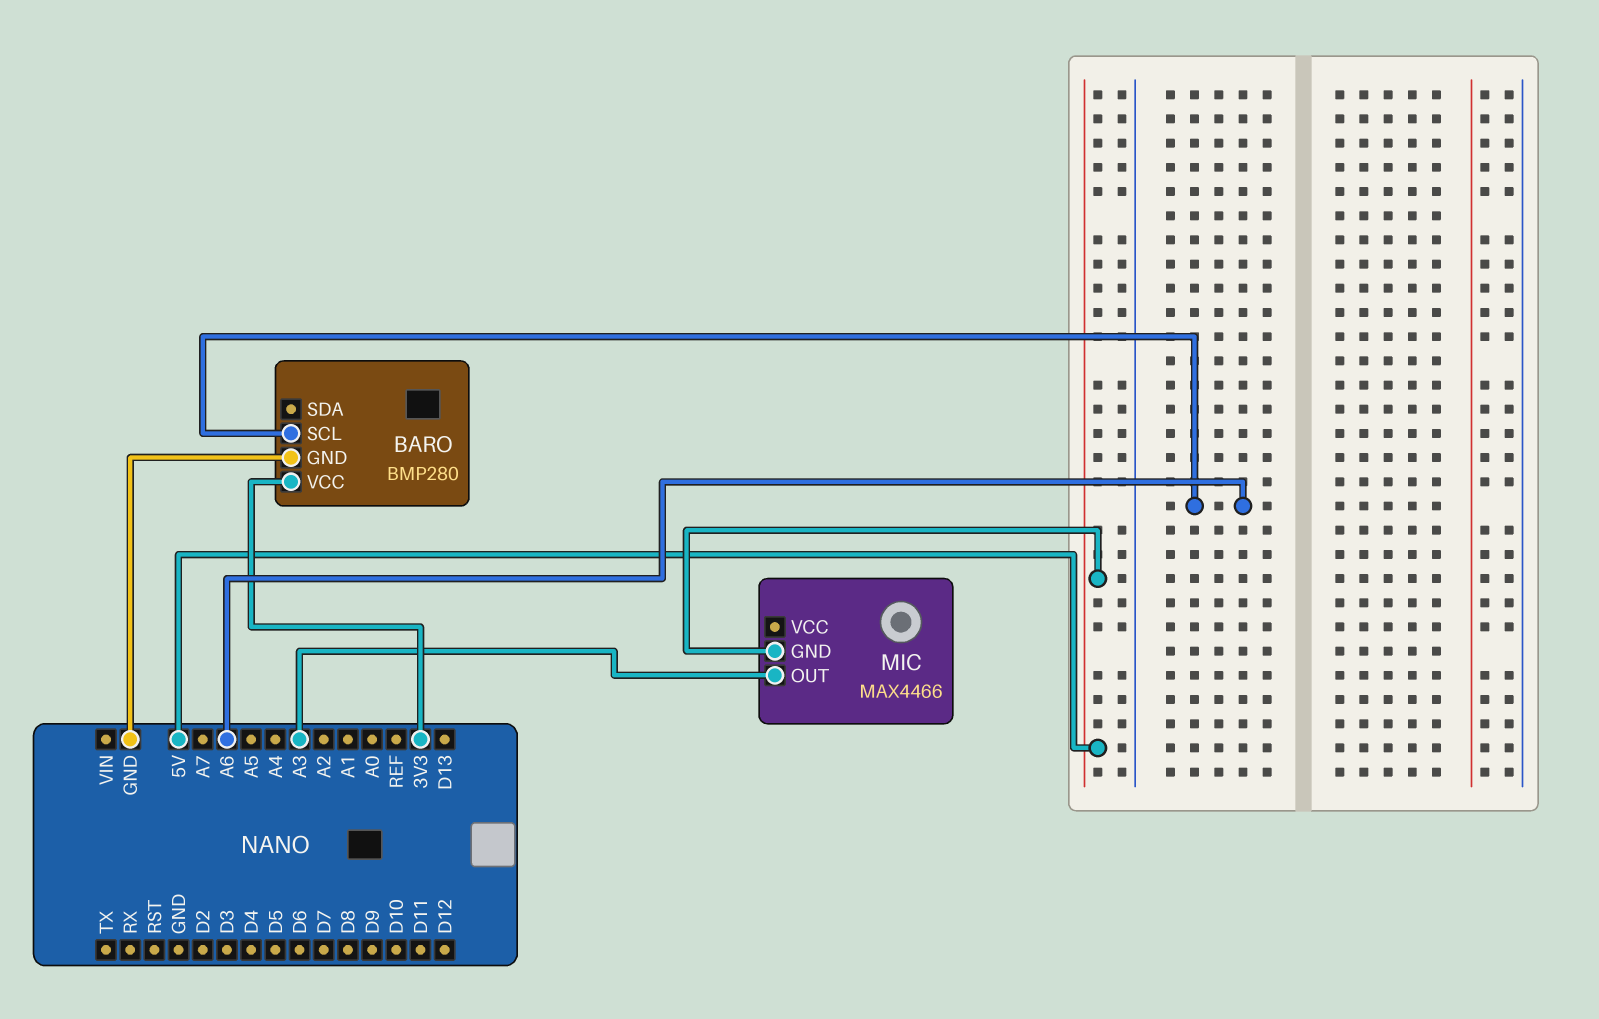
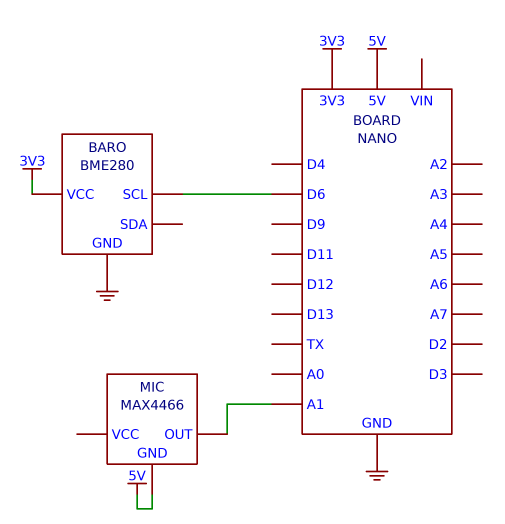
BARO: BMP280 -> BME280
BARO pin SCL: A6 -> D6
MIC pin OUT: A3 -> A1

